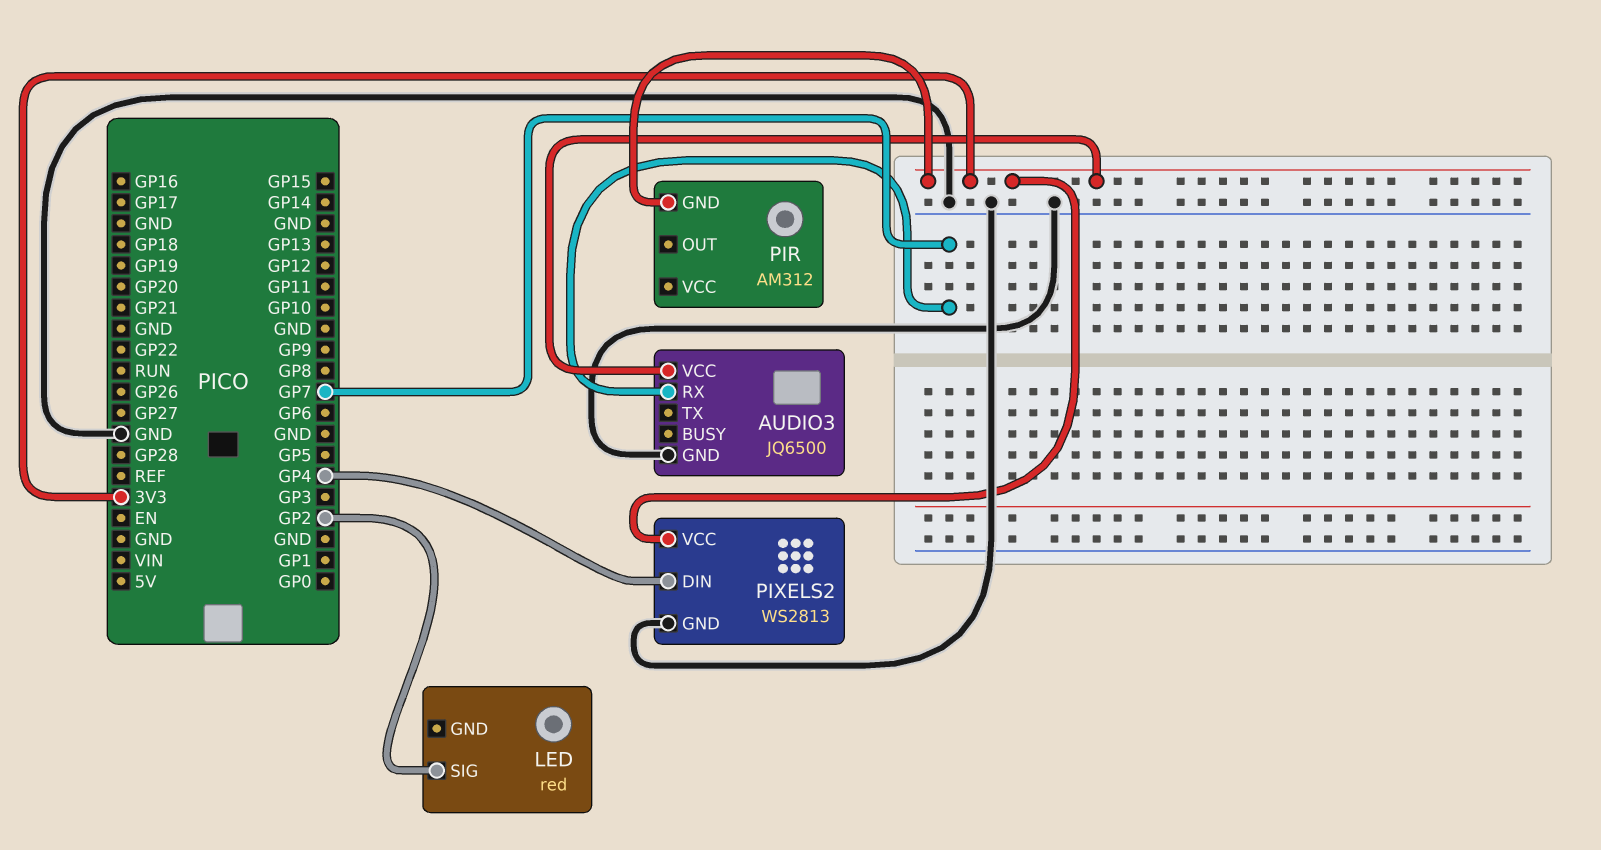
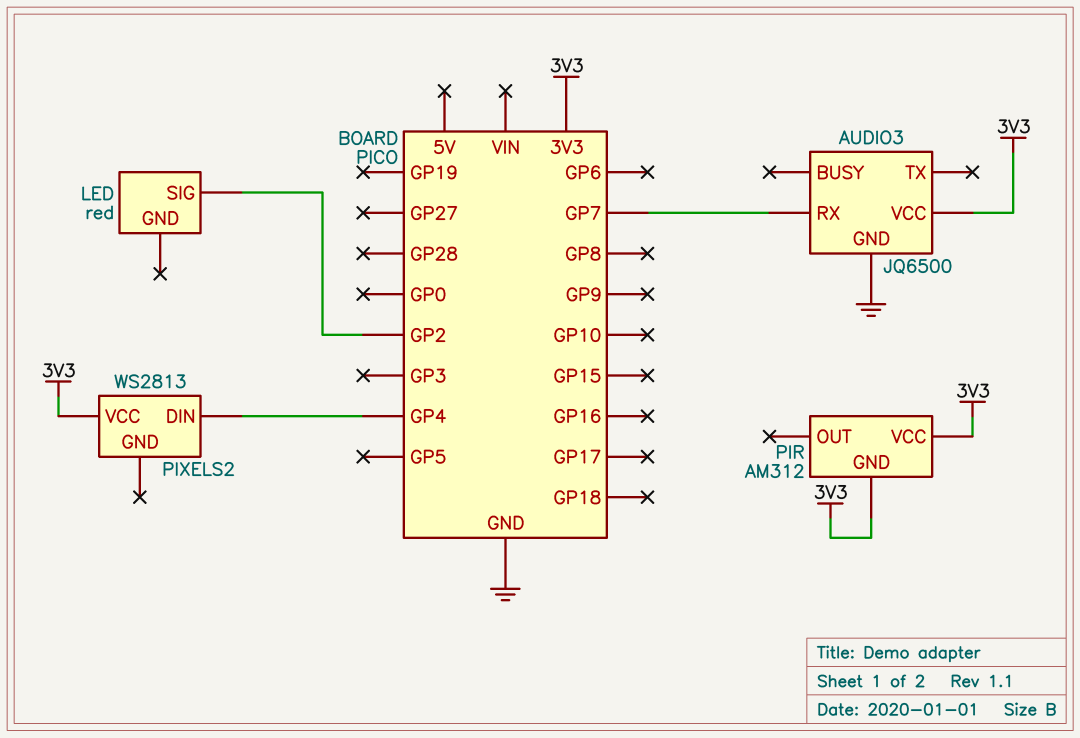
PIR pin VCC: none -> 3V3
PIXELS2 pin GND: GND -> none

